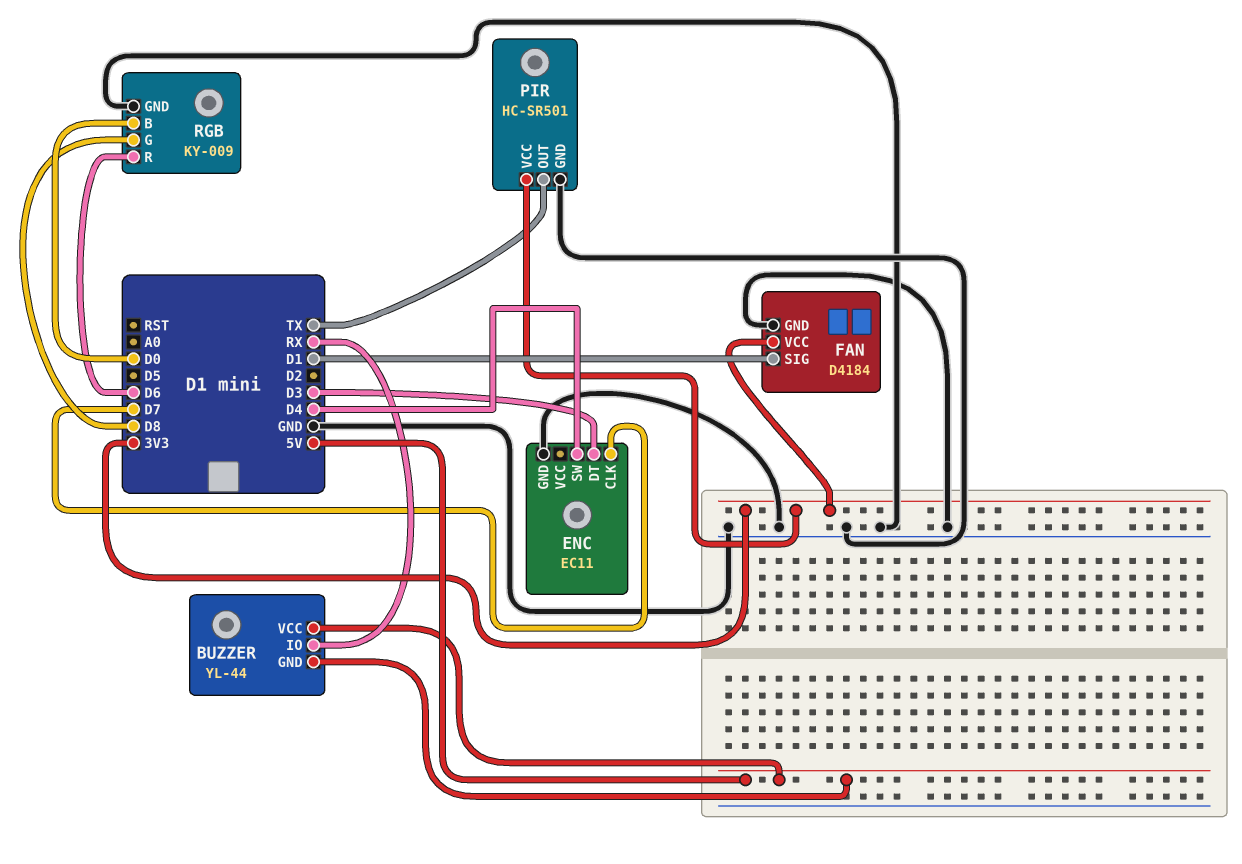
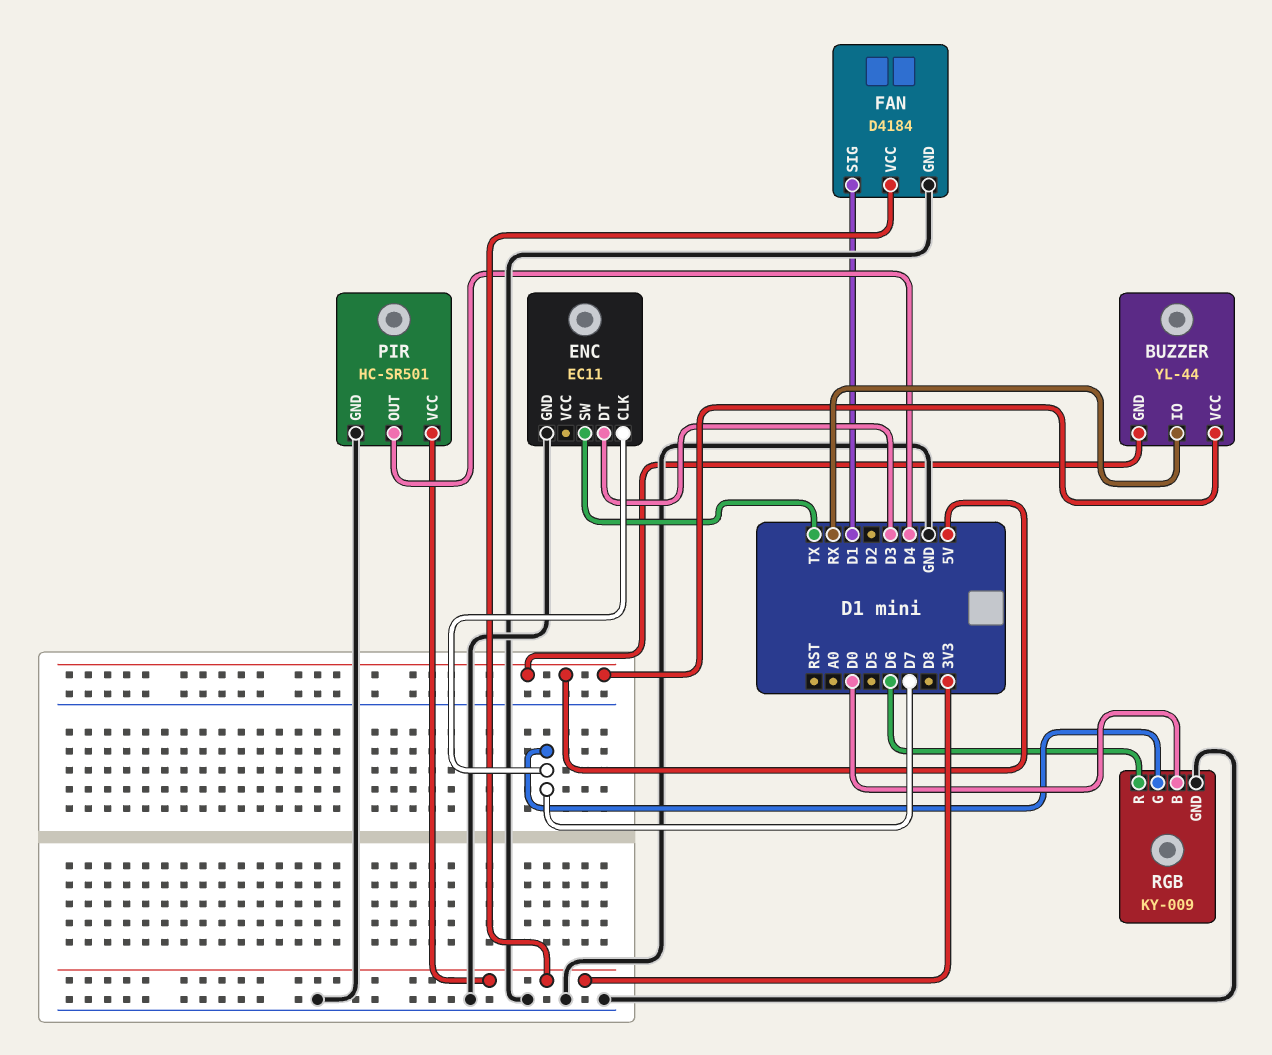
ENC pin SW: D4 -> TX
PIR pin OUT: TX -> D4
RGB pin G: D8 -> D7

